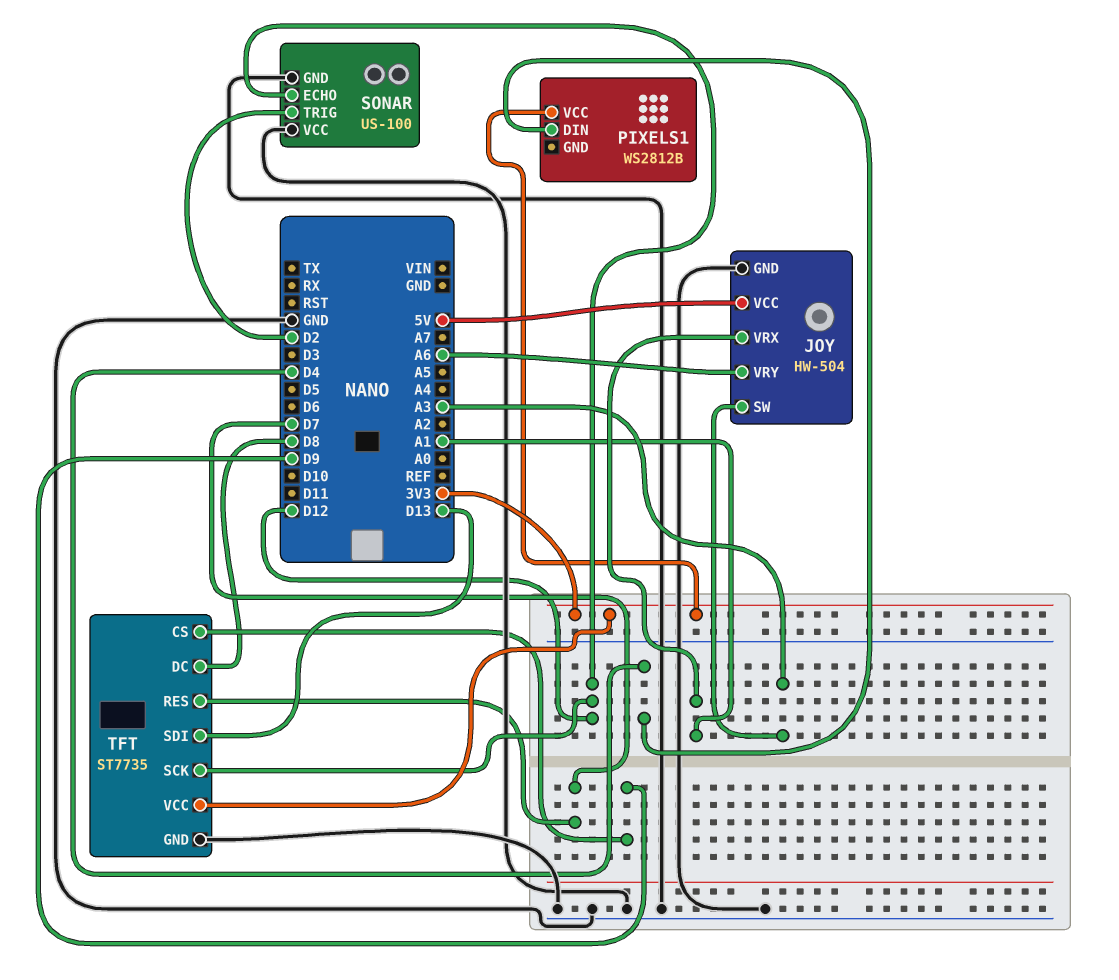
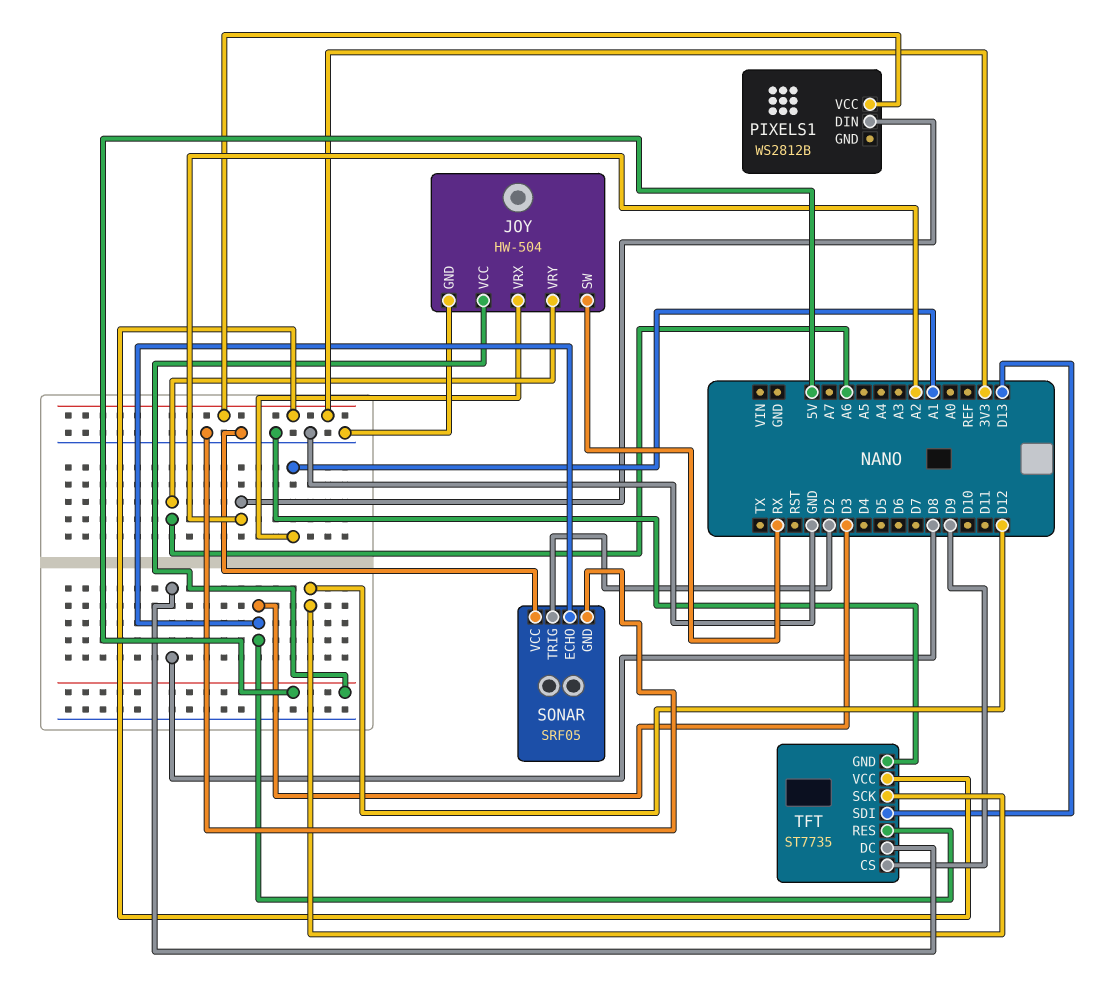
JOY pin SW: A3 -> RX
PIXELS1 pin DIN: D4 -> A2
SONAR: US-100 -> SRF05
SONAR pin ECHO: D12 -> D3
TFT pin RES: D7 -> D3

